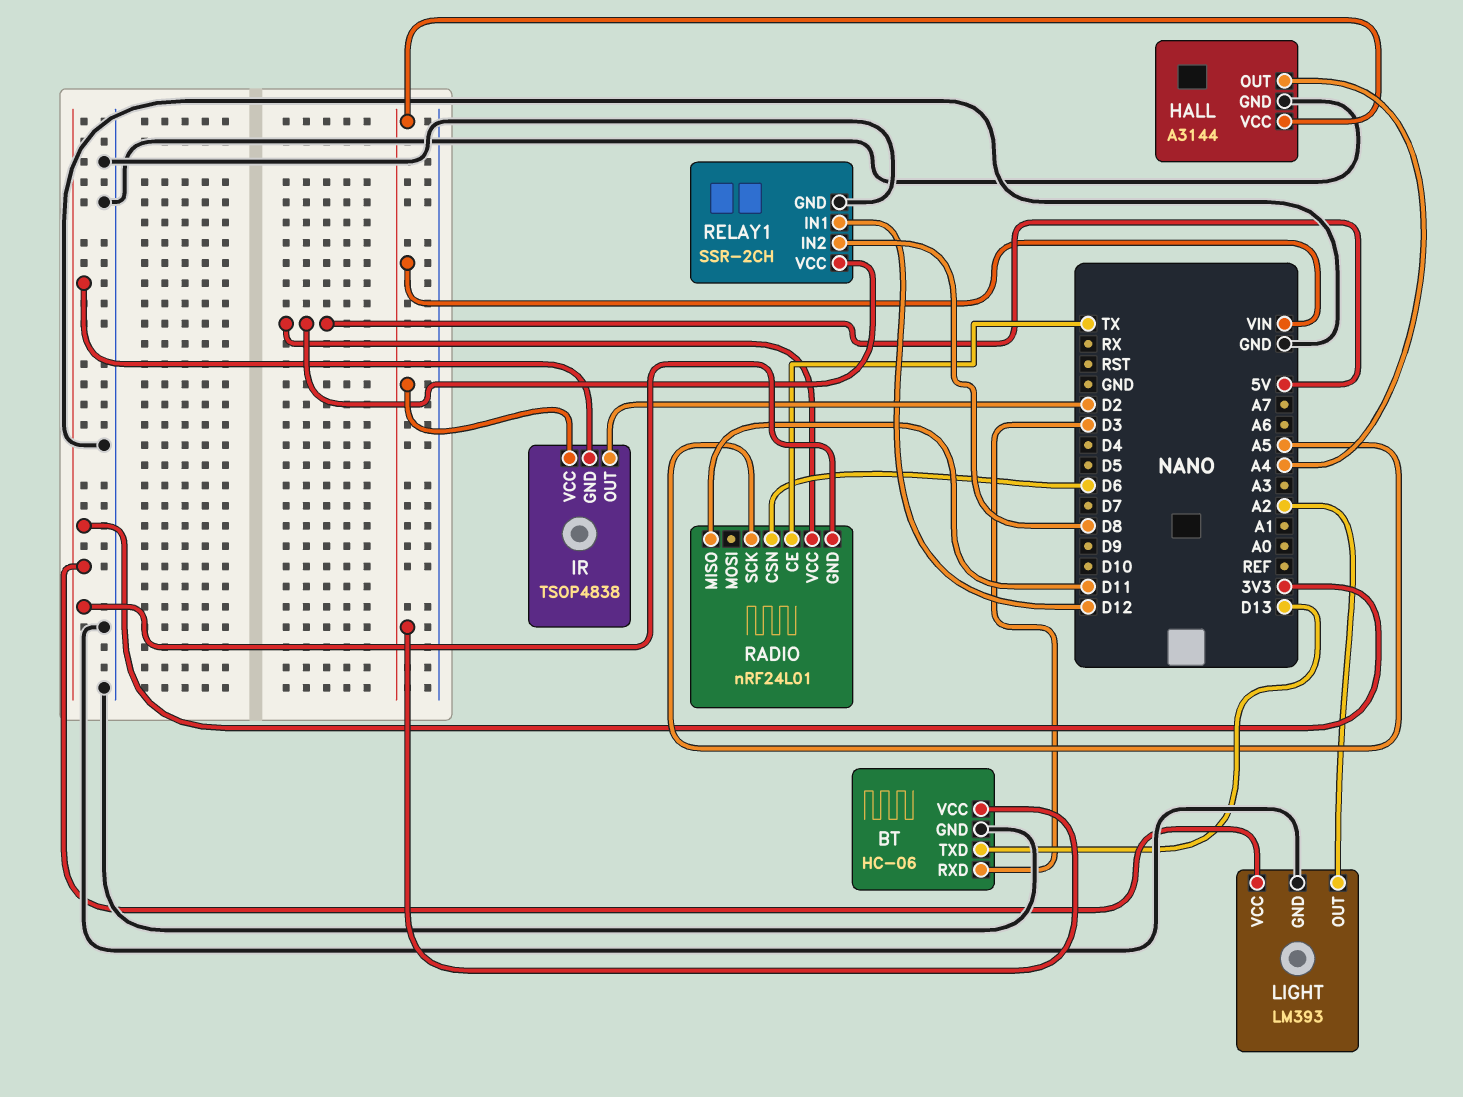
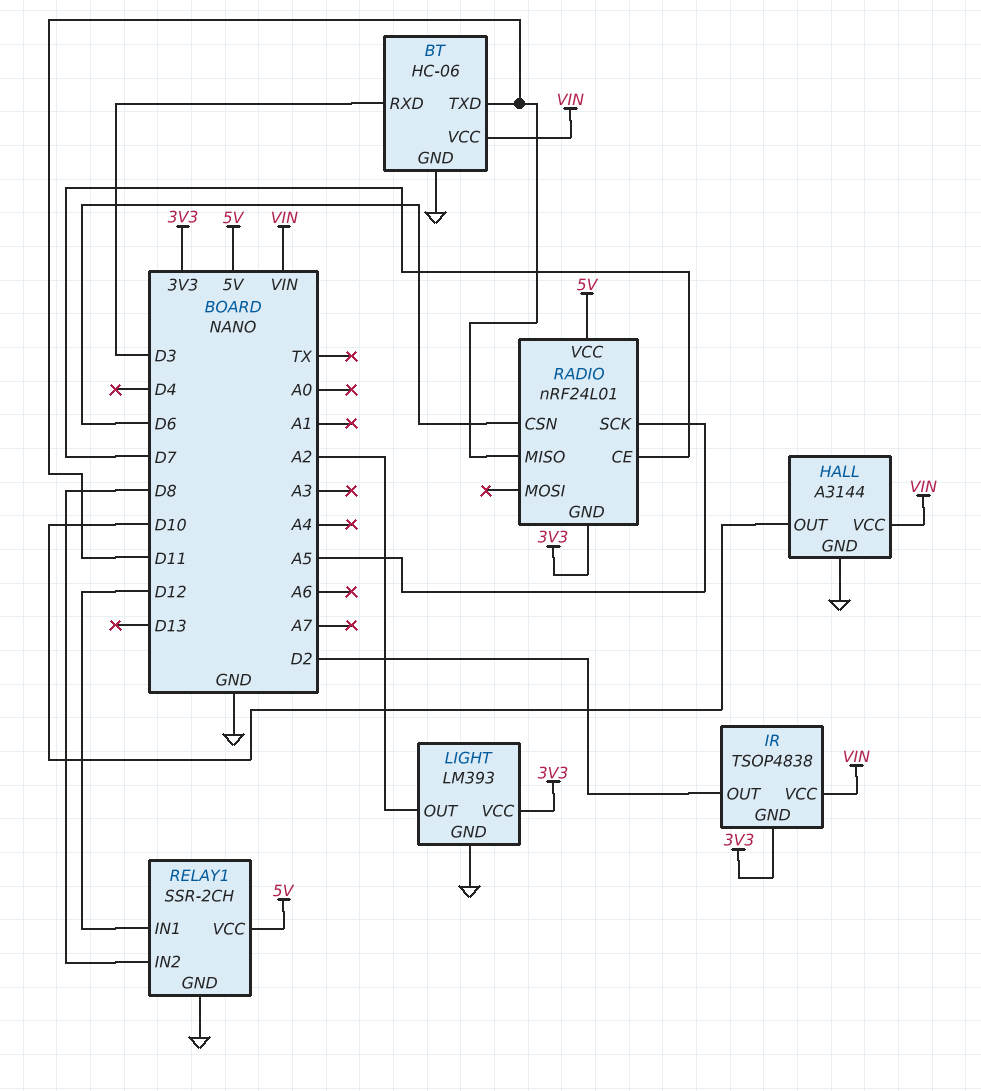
BT pin TXD: D13 -> D11
HALL pin OUT: A4 -> D10
RADIO pin CE: TX -> D7

